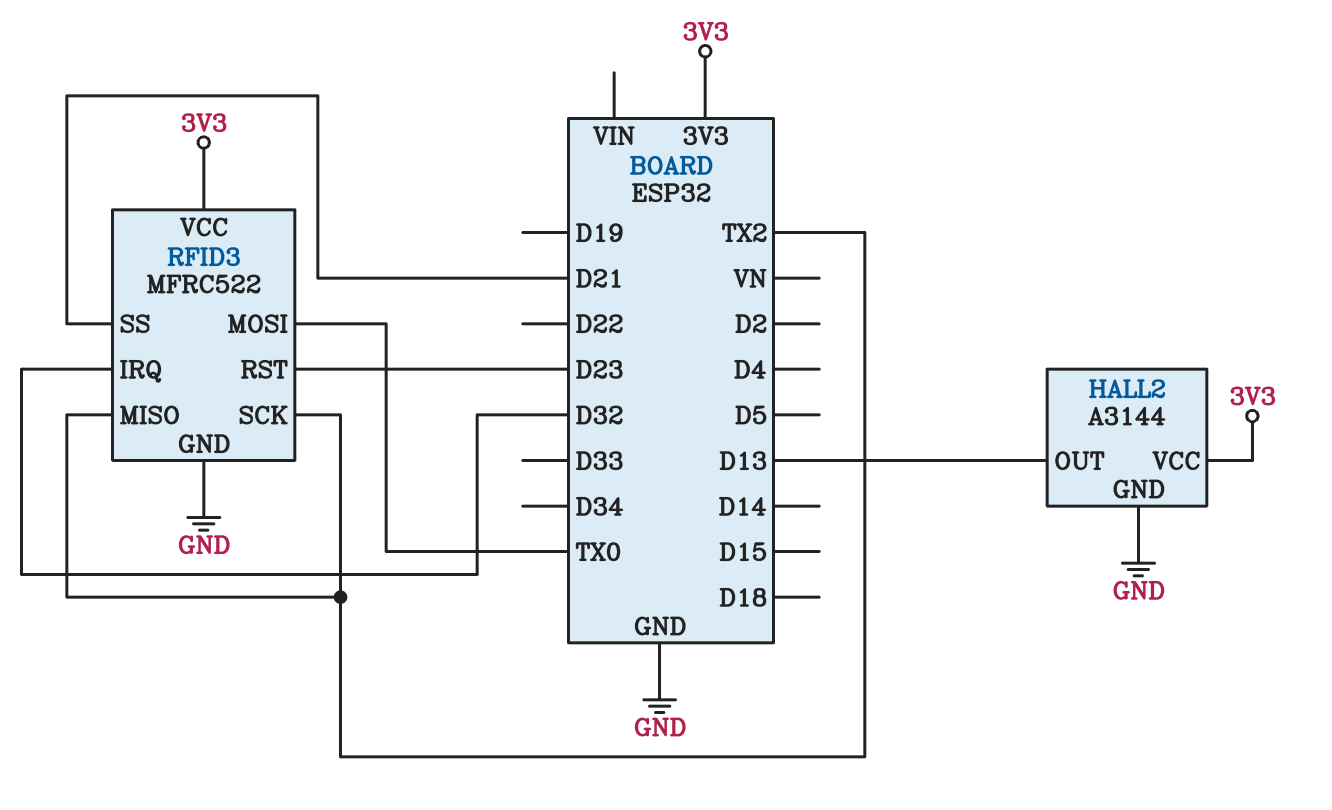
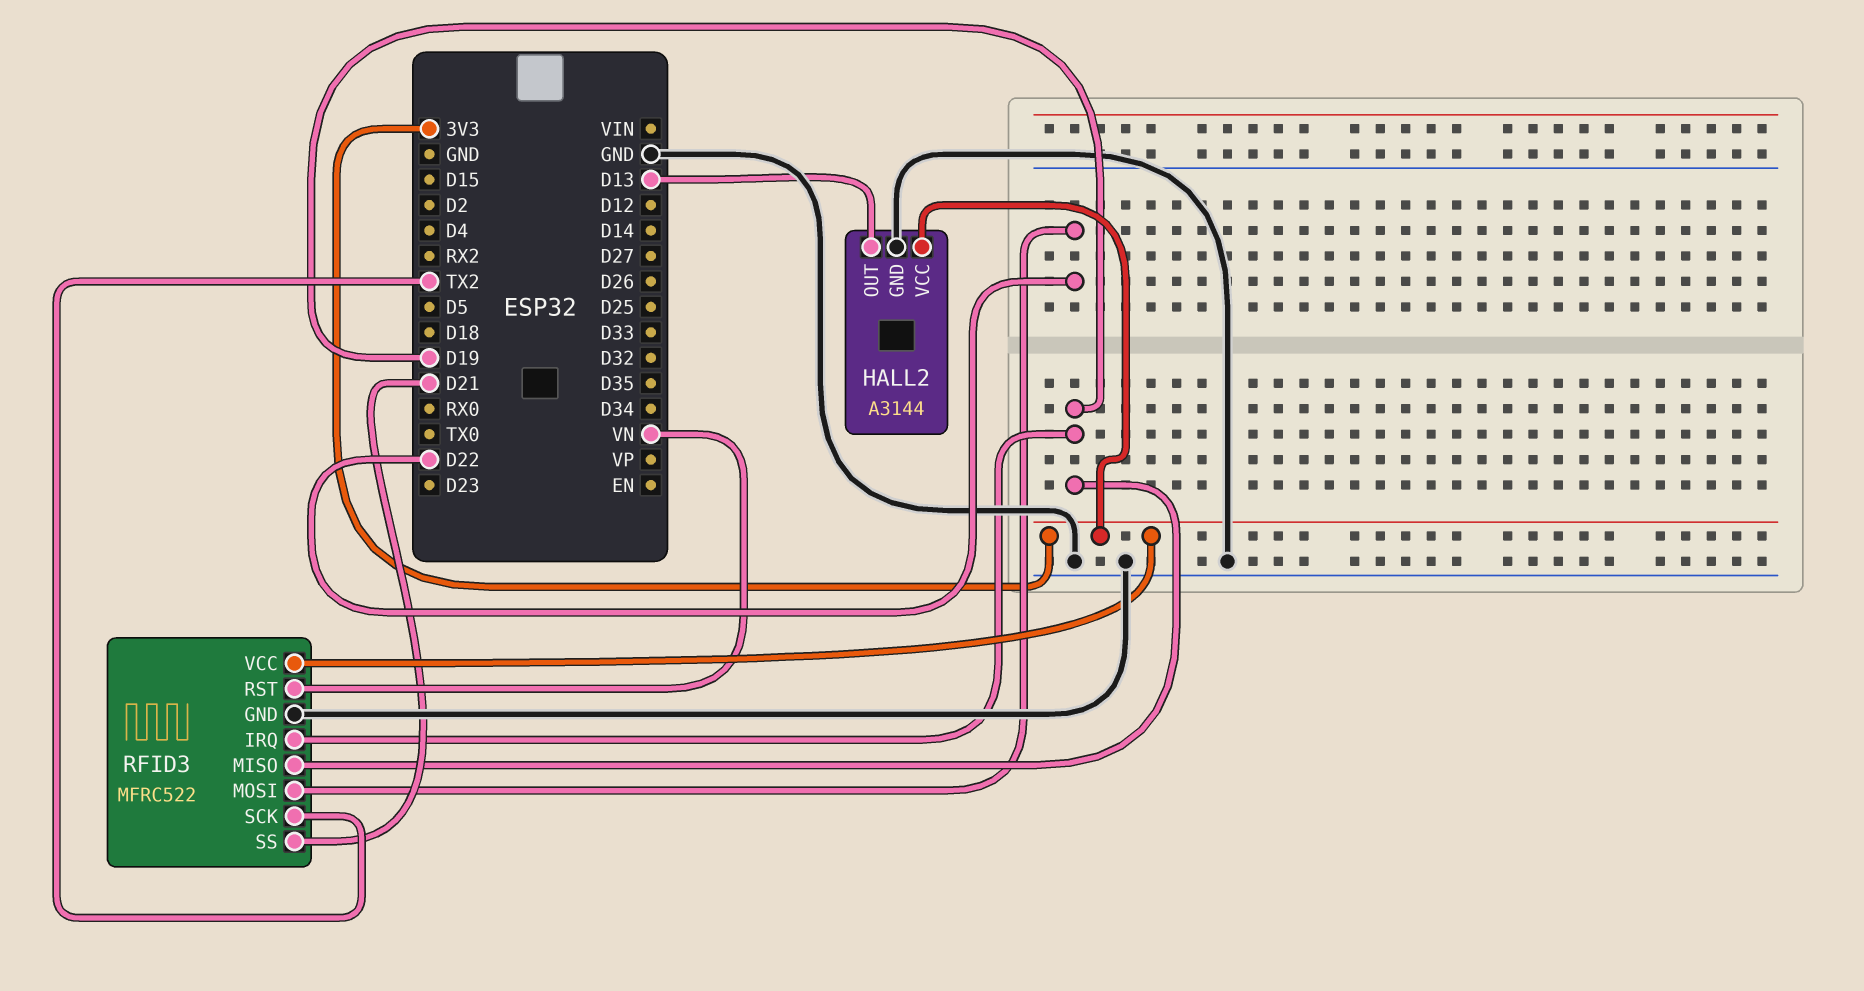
RFID3 pin IRQ: D32 -> D19
RFID3 pin MISO: TX2 -> D19
RFID3 pin MOSI: TX0 -> D22
RFID3 pin RST: D23 -> VN

